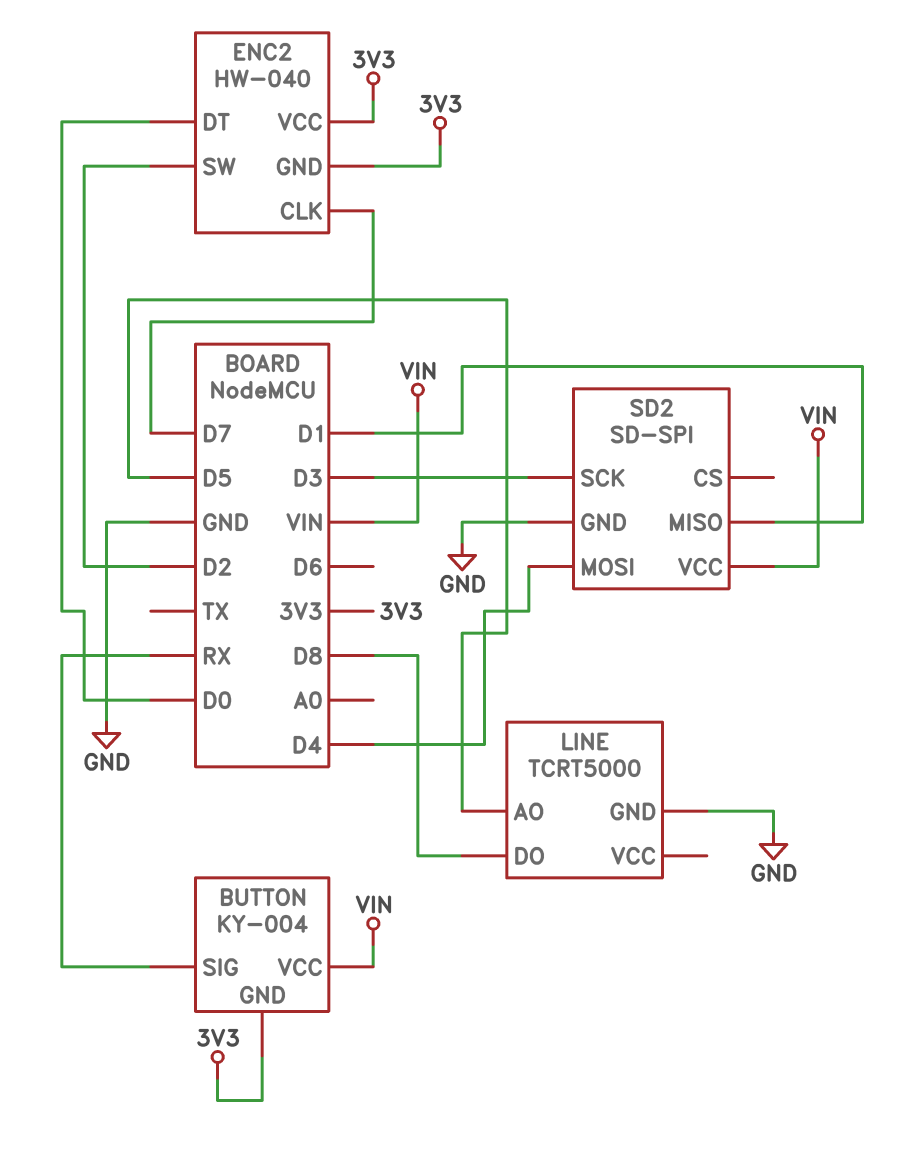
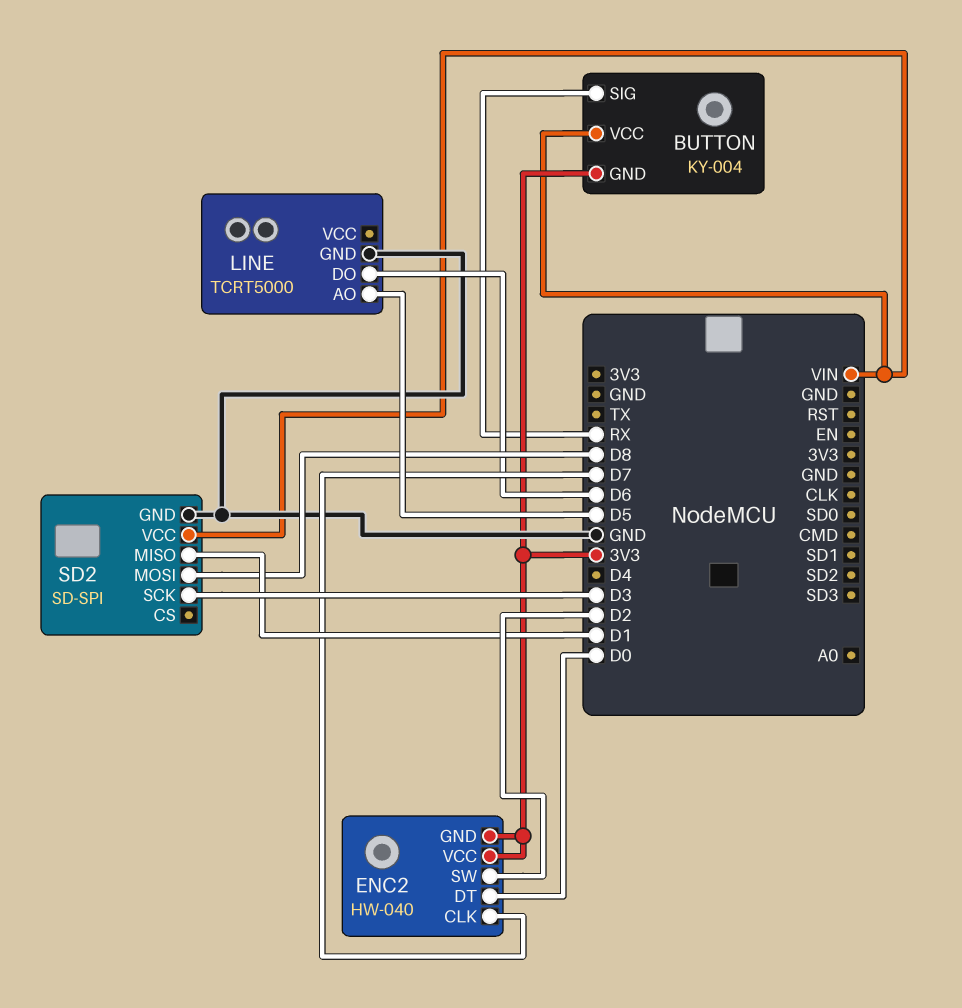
LINE pin DO: D8 -> D6
SD2 pin MOSI: D4 -> D8

